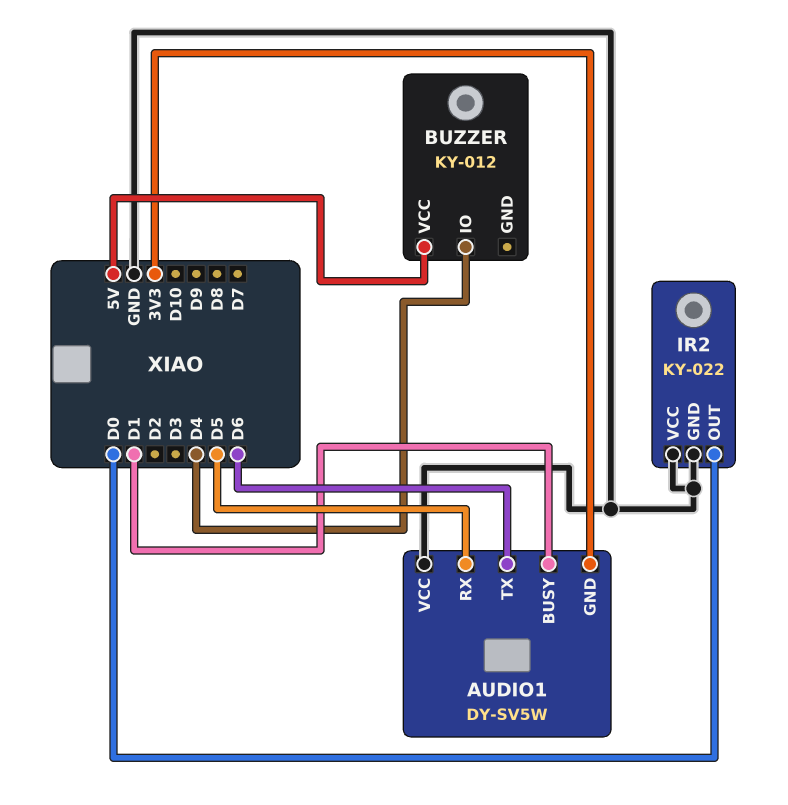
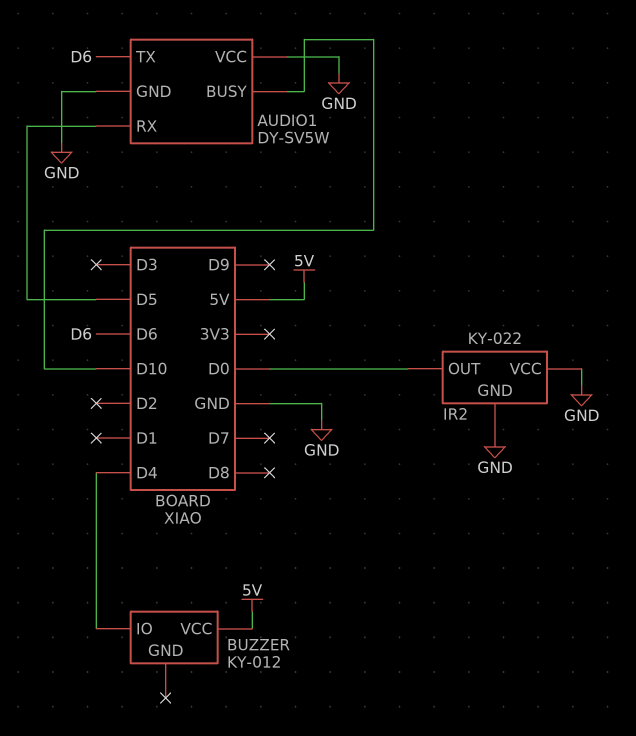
AUDIO1 pin BUSY: D1 -> D10
AUDIO1 pin GND: 3V3 -> GND

